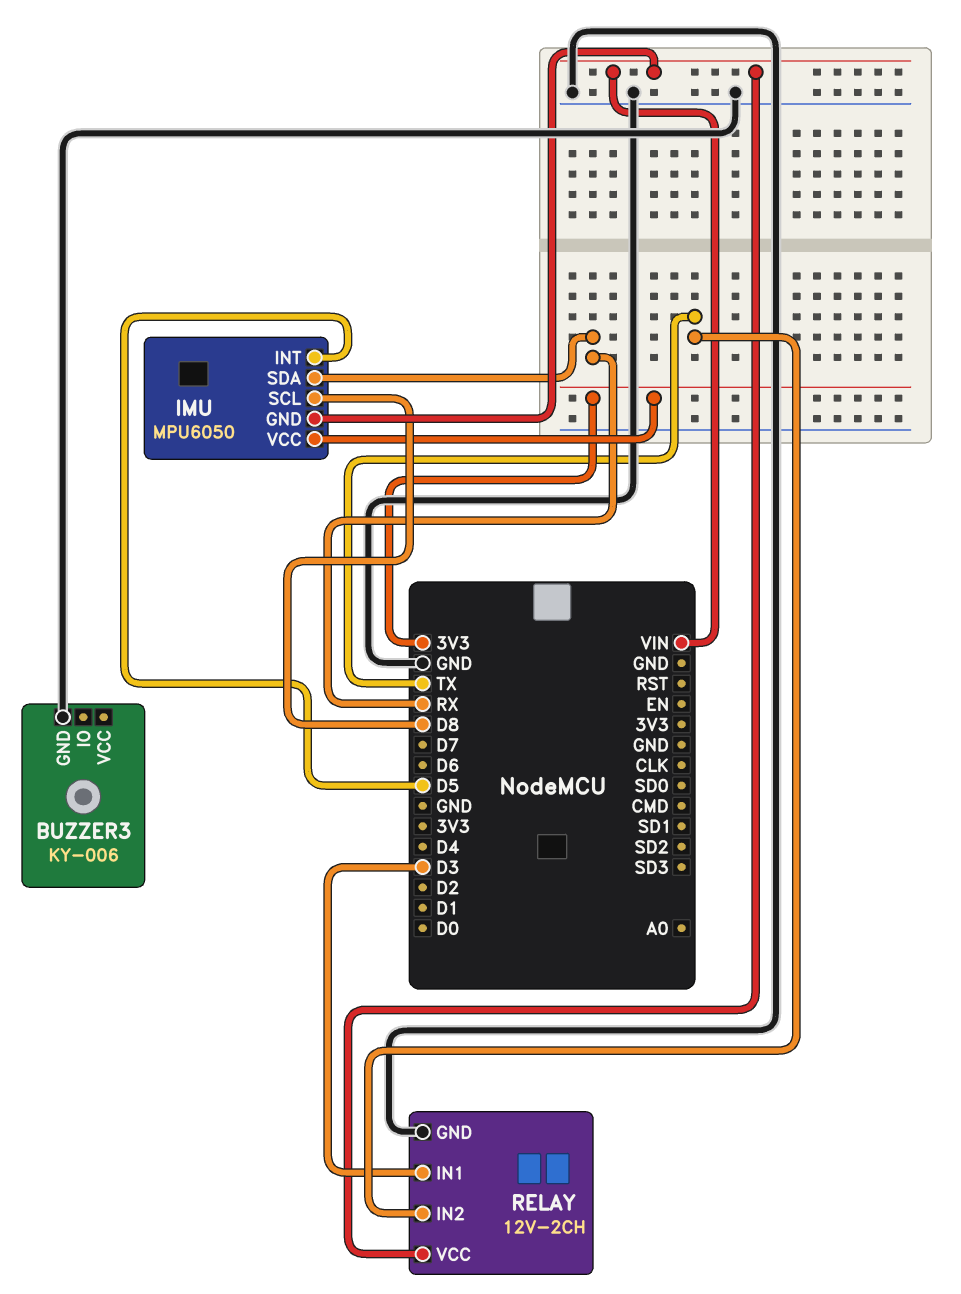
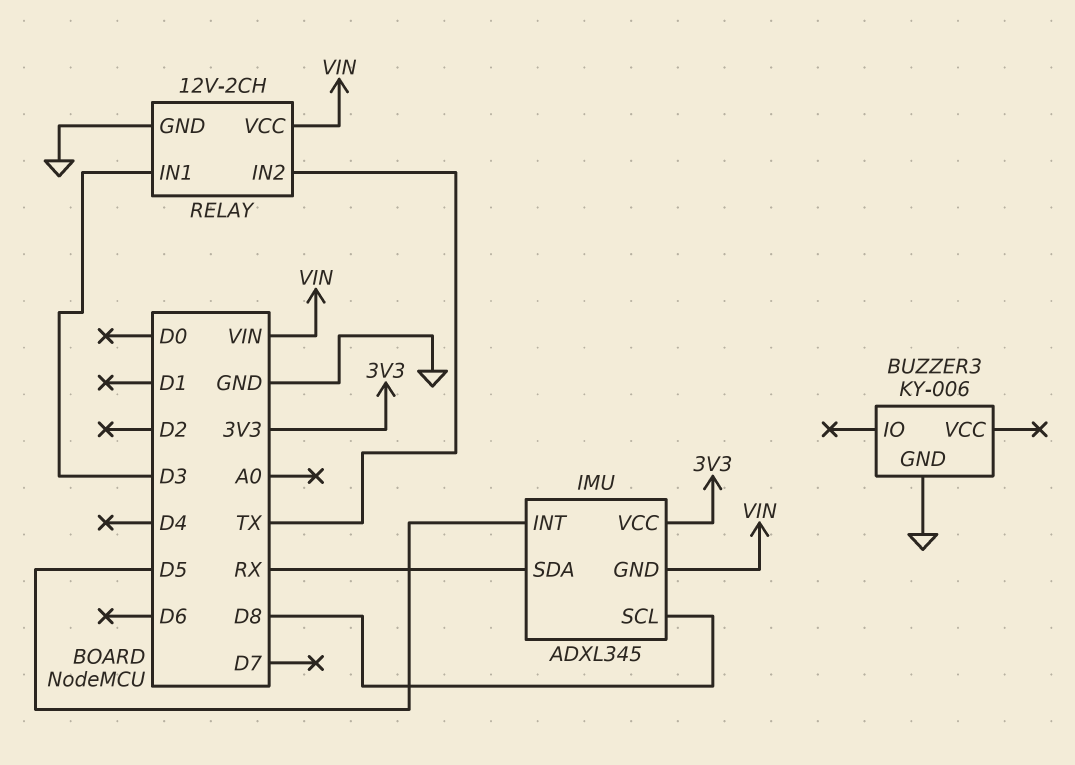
IMU: MPU6050 -> ADXL345

